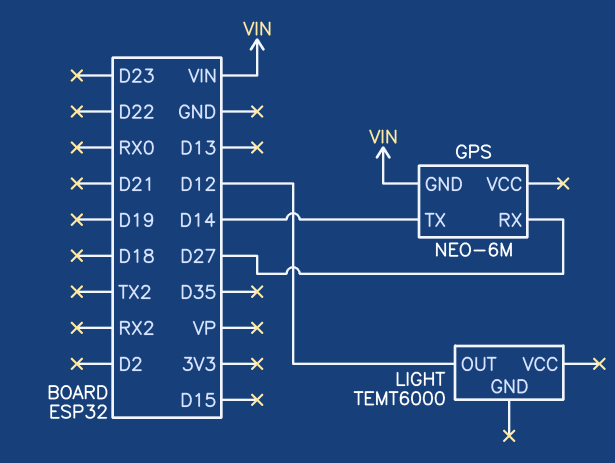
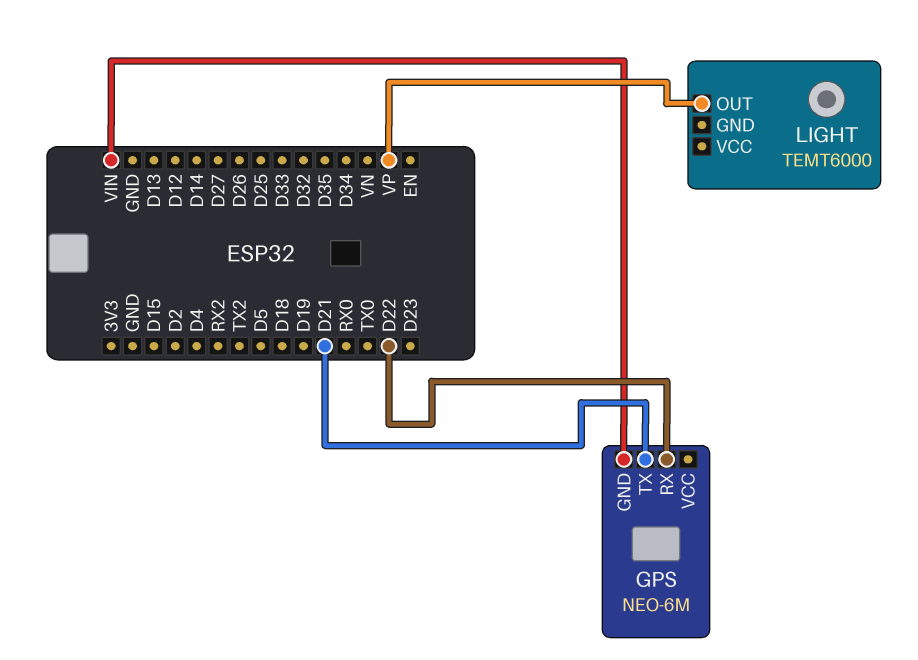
GPS pin RX: D27 -> D22
GPS pin TX: D14 -> D21
LIGHT pin OUT: D12 -> VP

